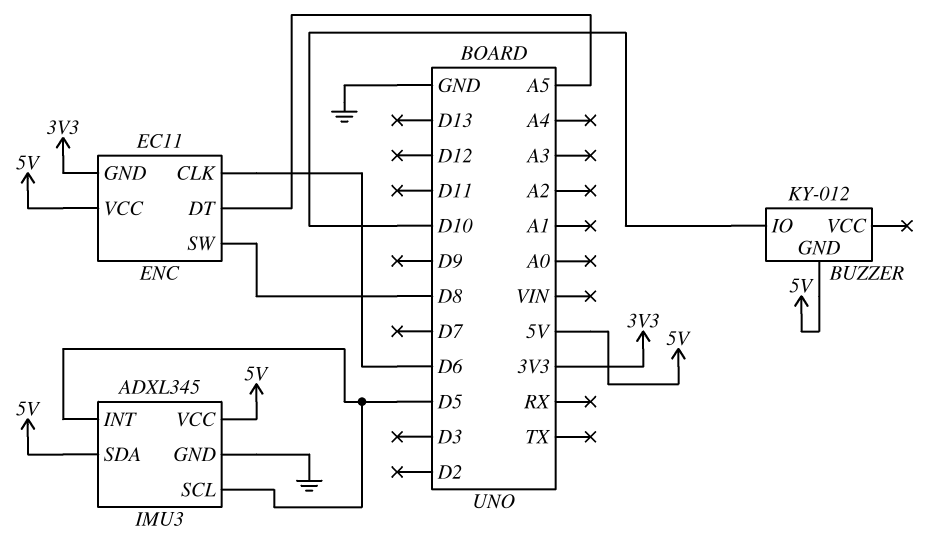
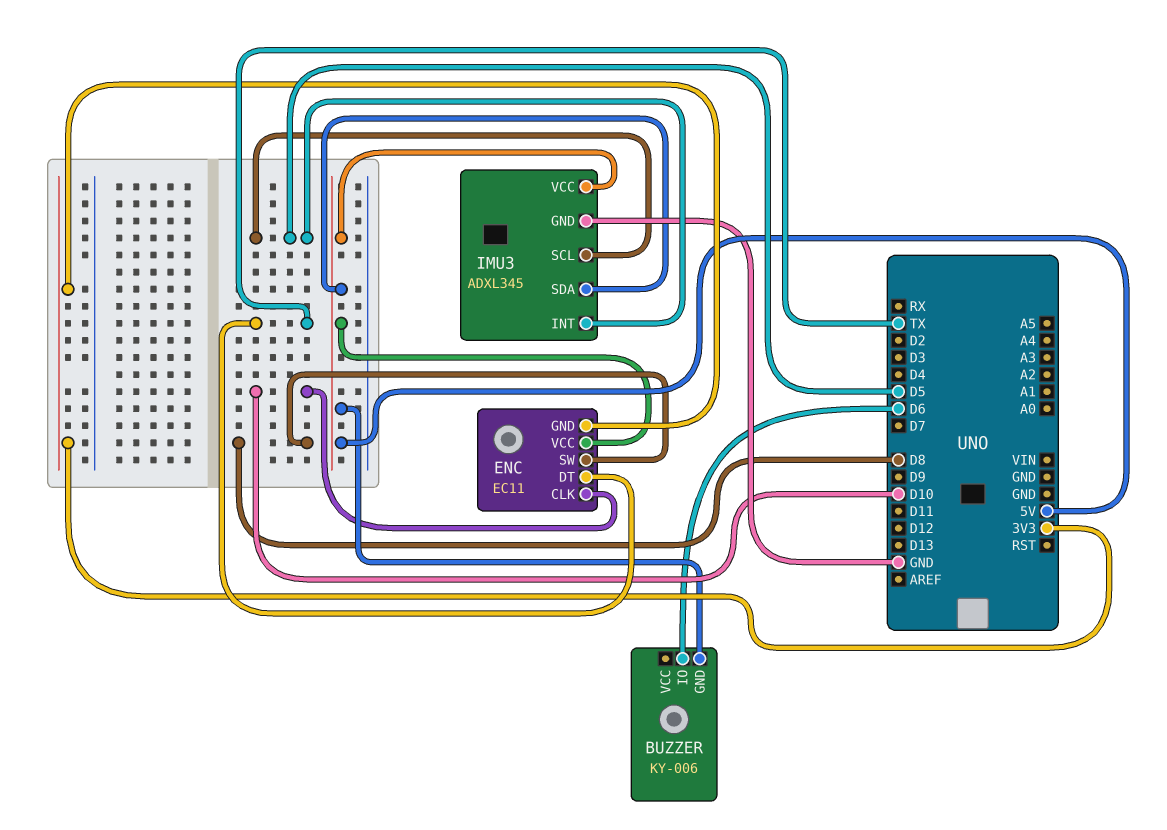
BUZZER: KY-012 -> KY-006
BUZZER pin IO: D10 -> D6
ENC pin CLK: D6 -> D10
ENC pin DT: A5 -> TX

